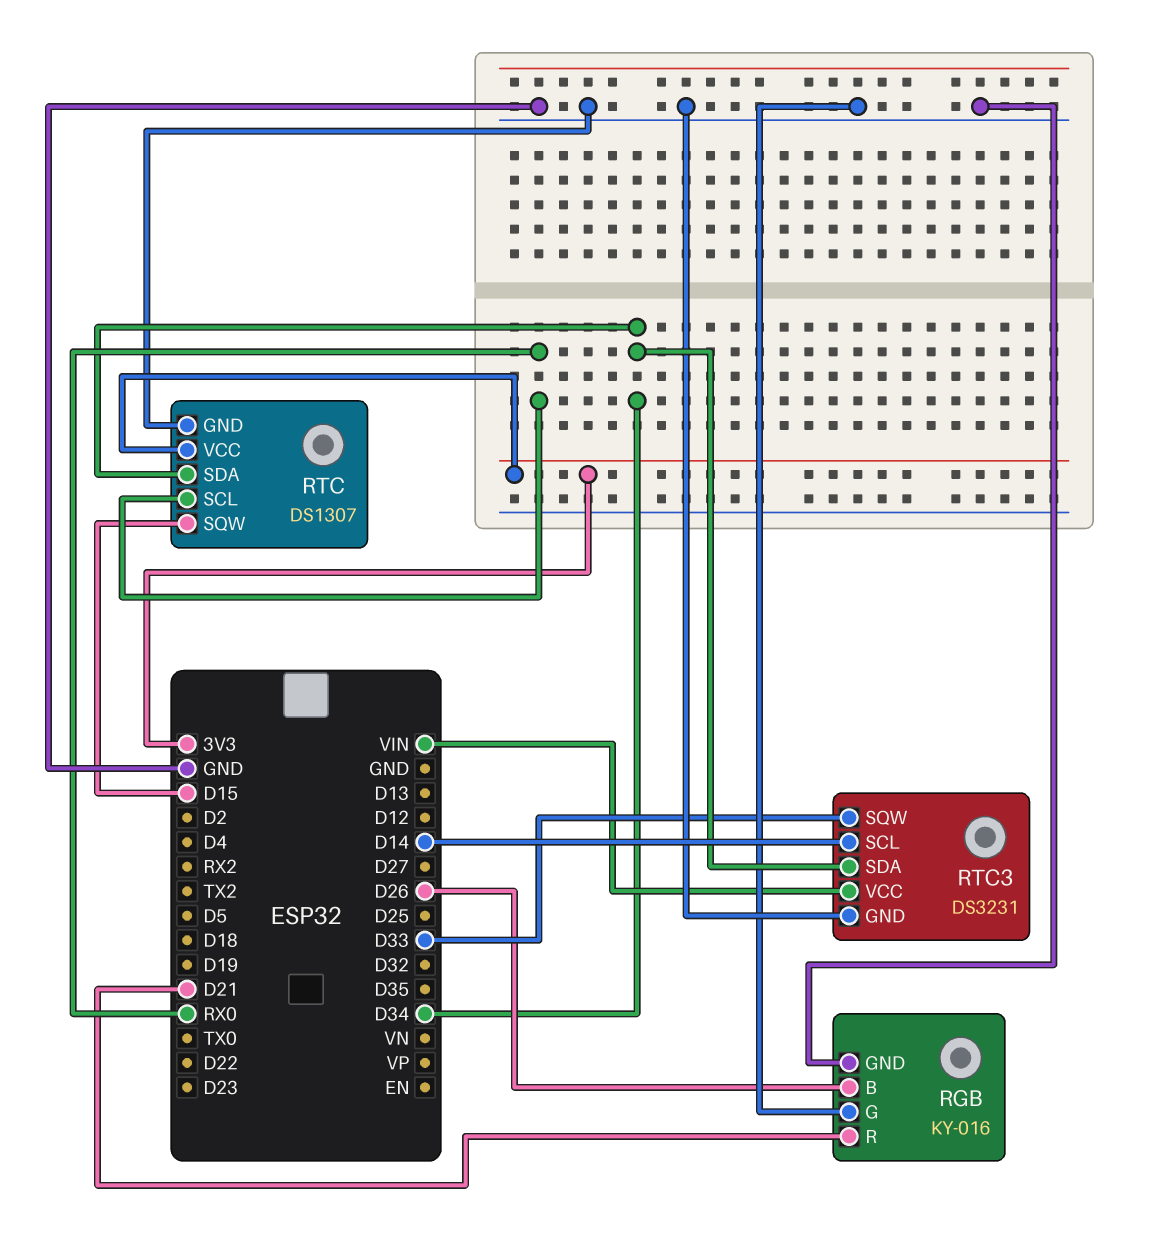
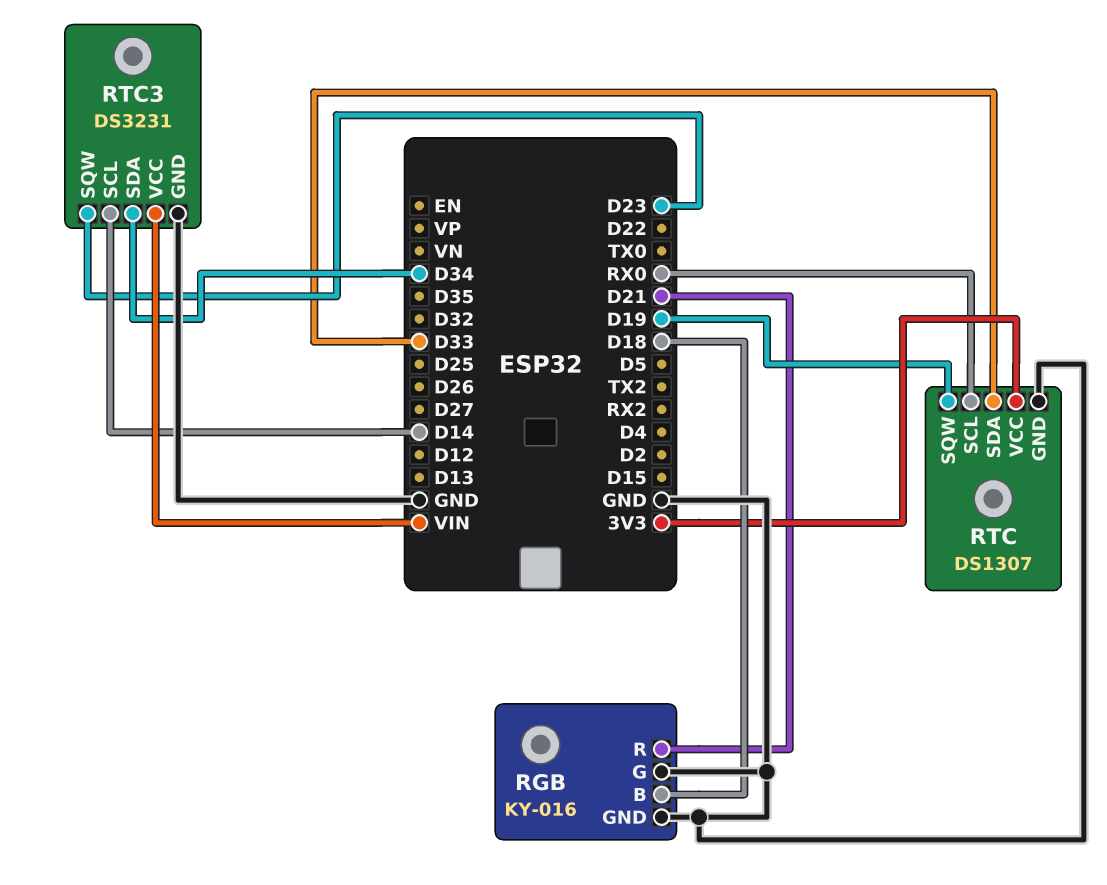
RGB pin B: D26 -> D18
RTC pin SDA: D34 -> D33
RTC pin SQW: D15 -> D19
RTC3 pin SQW: D33 -> D23

